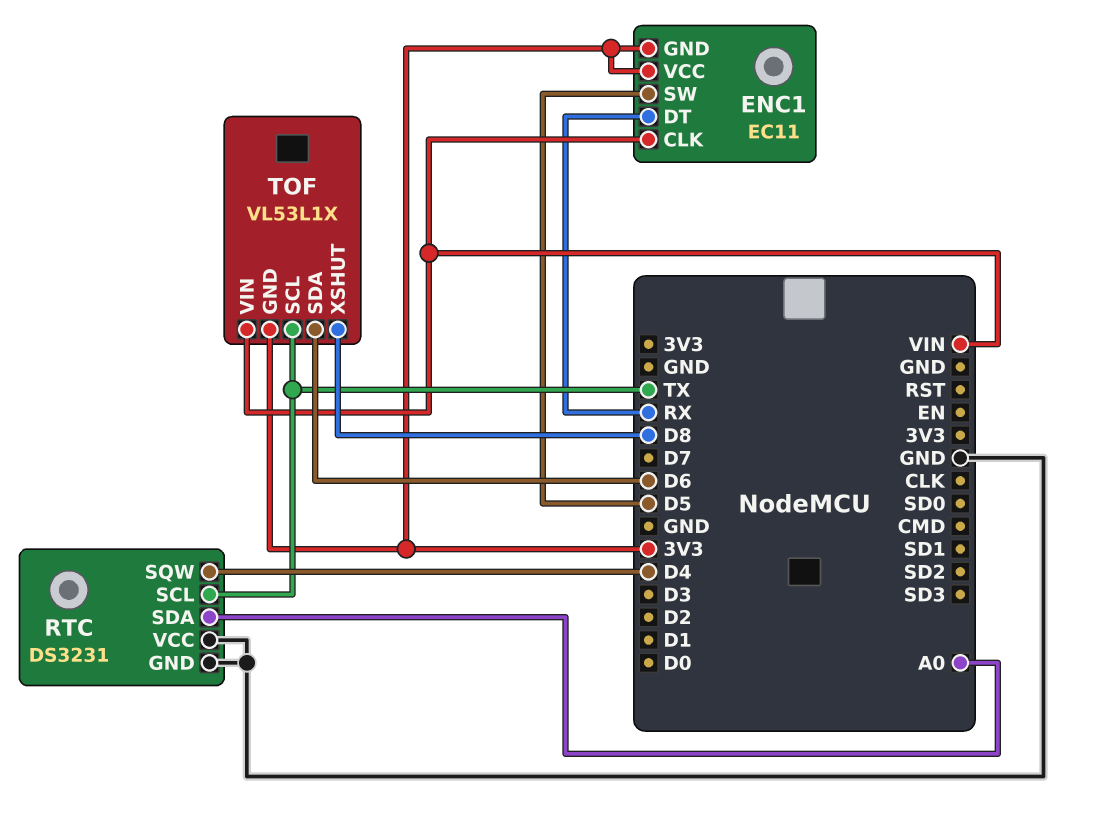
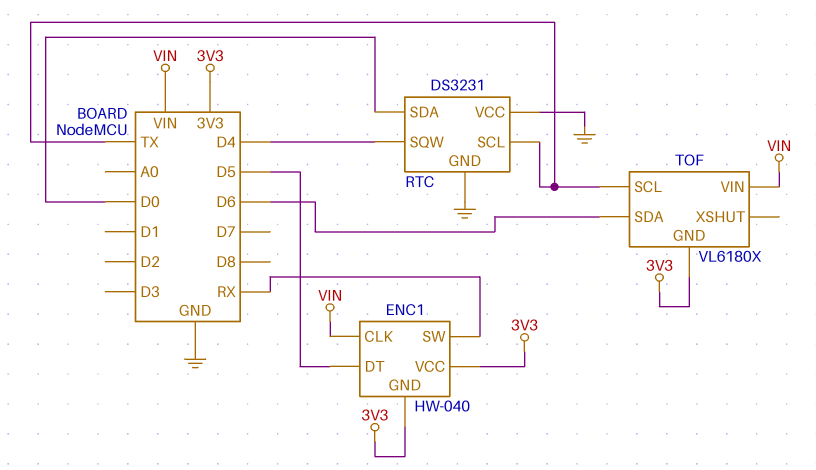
ENC1: EC11 -> HW-040
ENC1 pin DT: RX -> D5
ENC1 pin SW: D5 -> RX
RTC pin SDA: A0 -> D0
TOF: VL53L1X -> VL6180X
TOF pin XSHUT: D8 -> none

